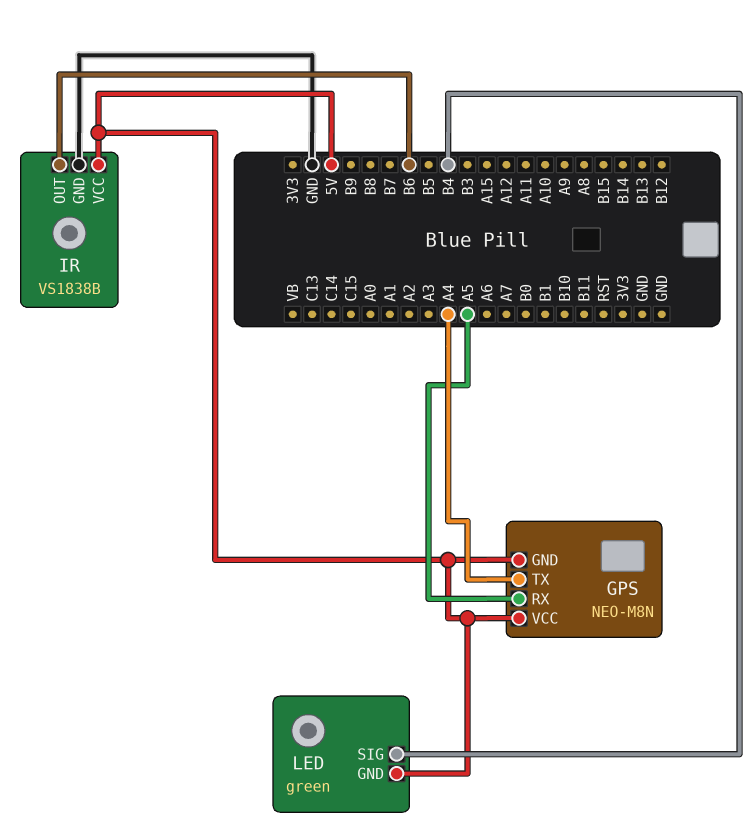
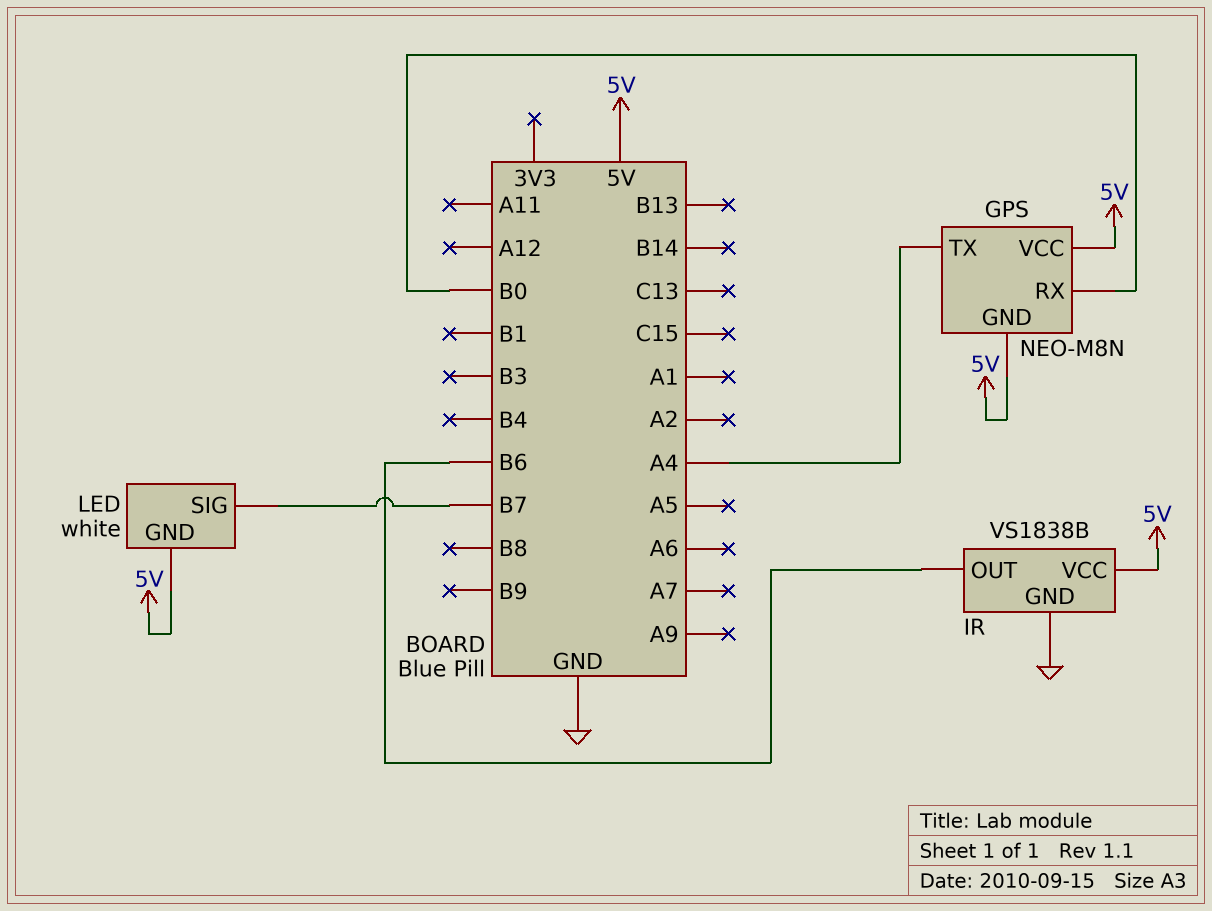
GPS pin RX: A5 -> B0
LED: green -> white
LED pin SIG: B4 -> B7

